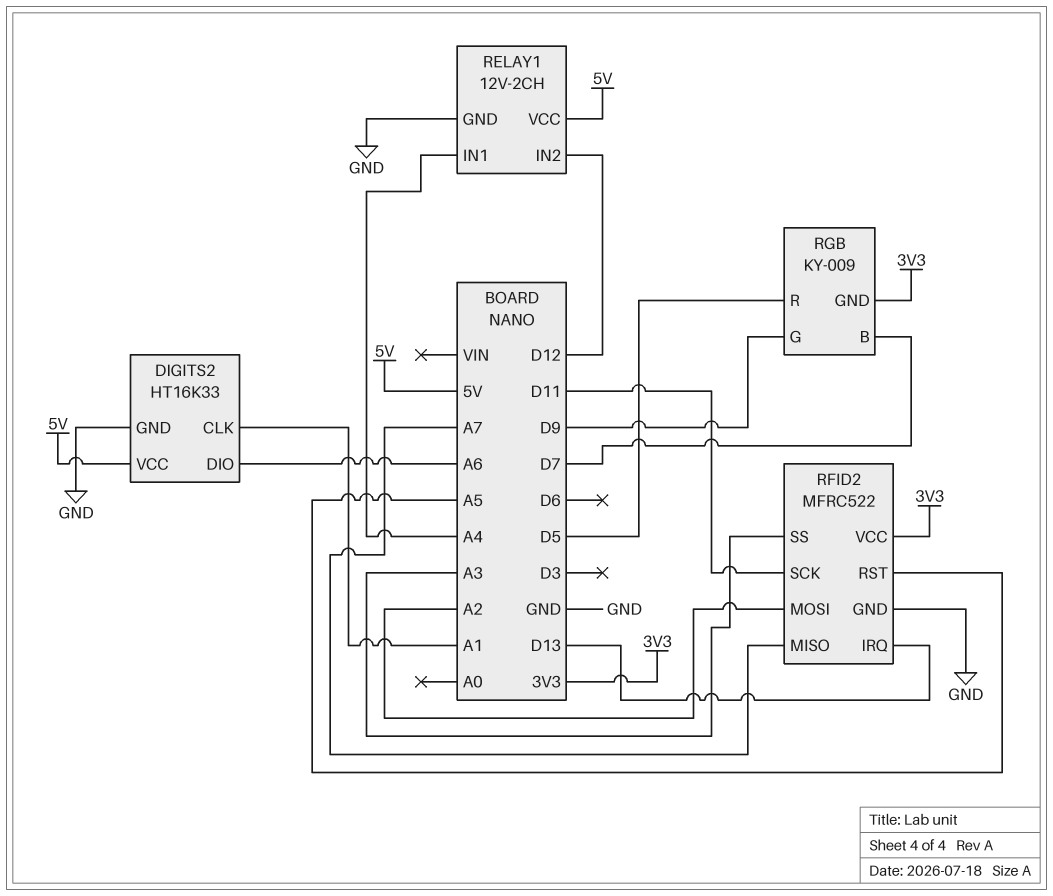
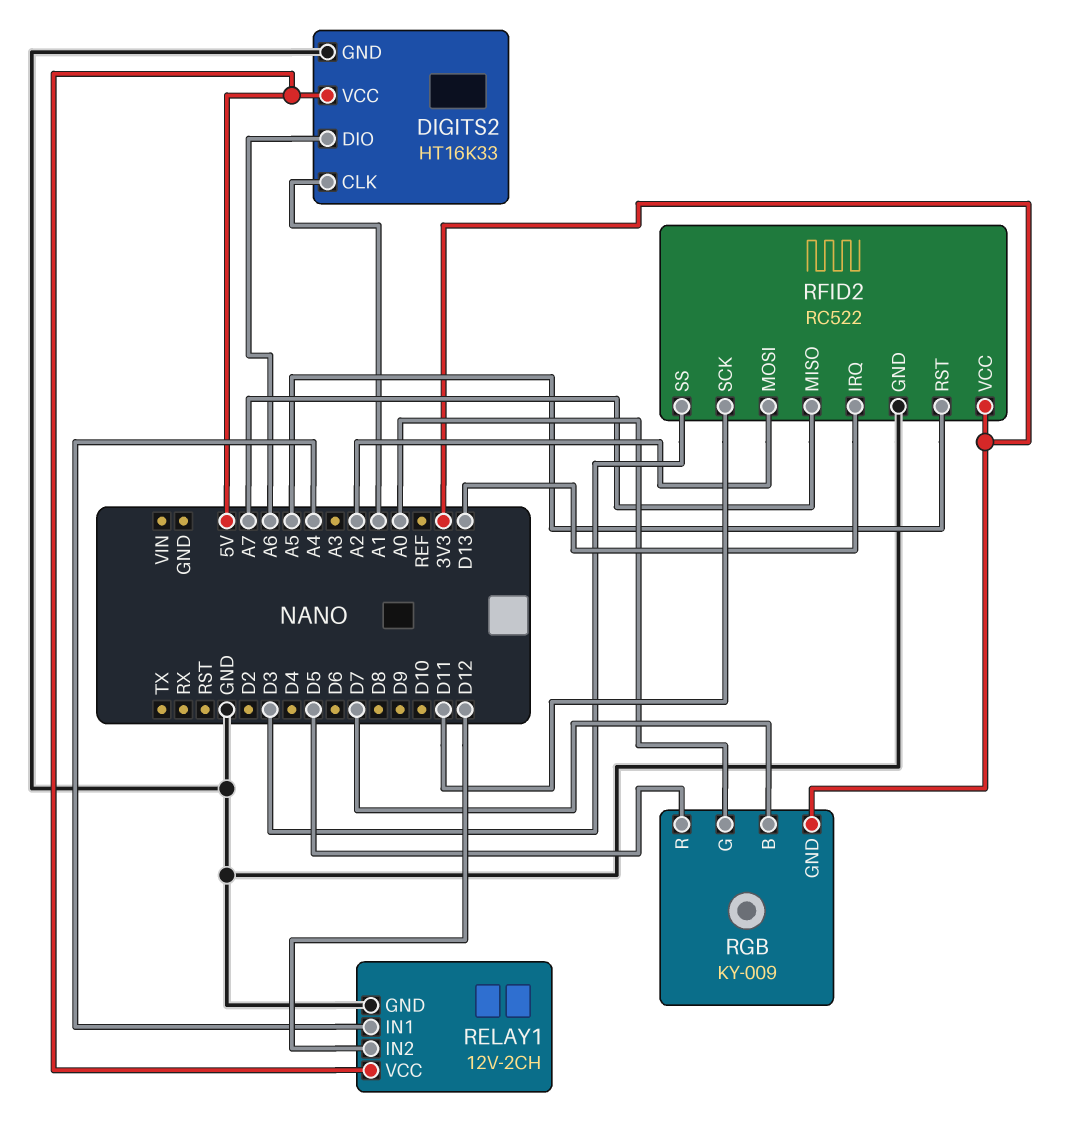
RFID2: MFRC522 -> RC522
RFID2 pin SS: A3 -> D3
RGB pin G: D9 -> A0

